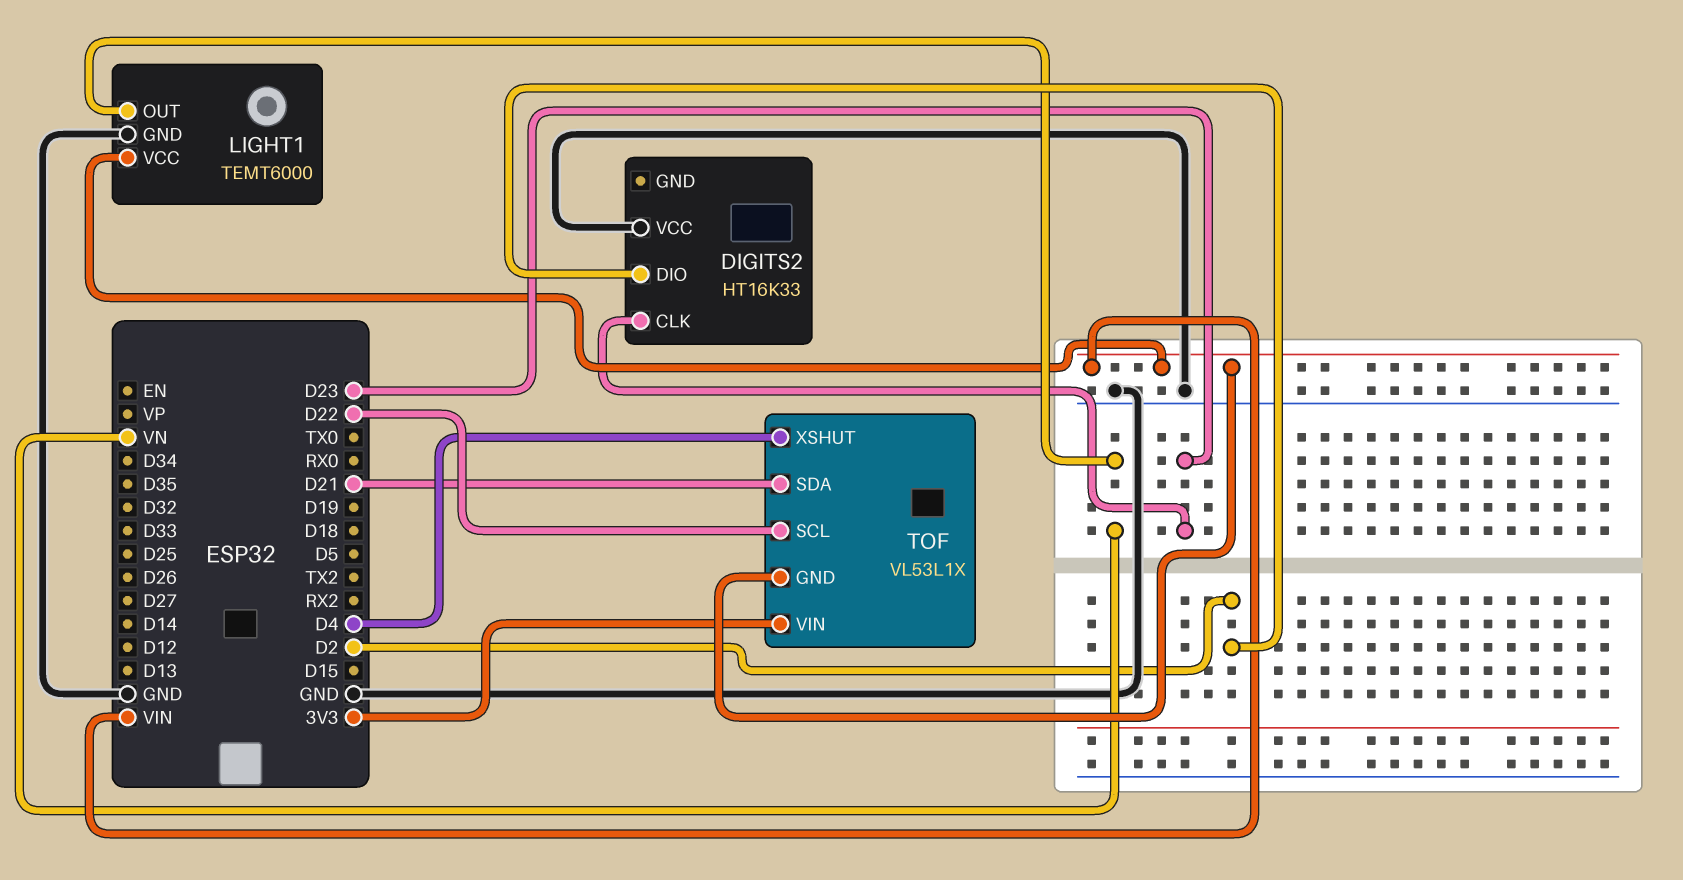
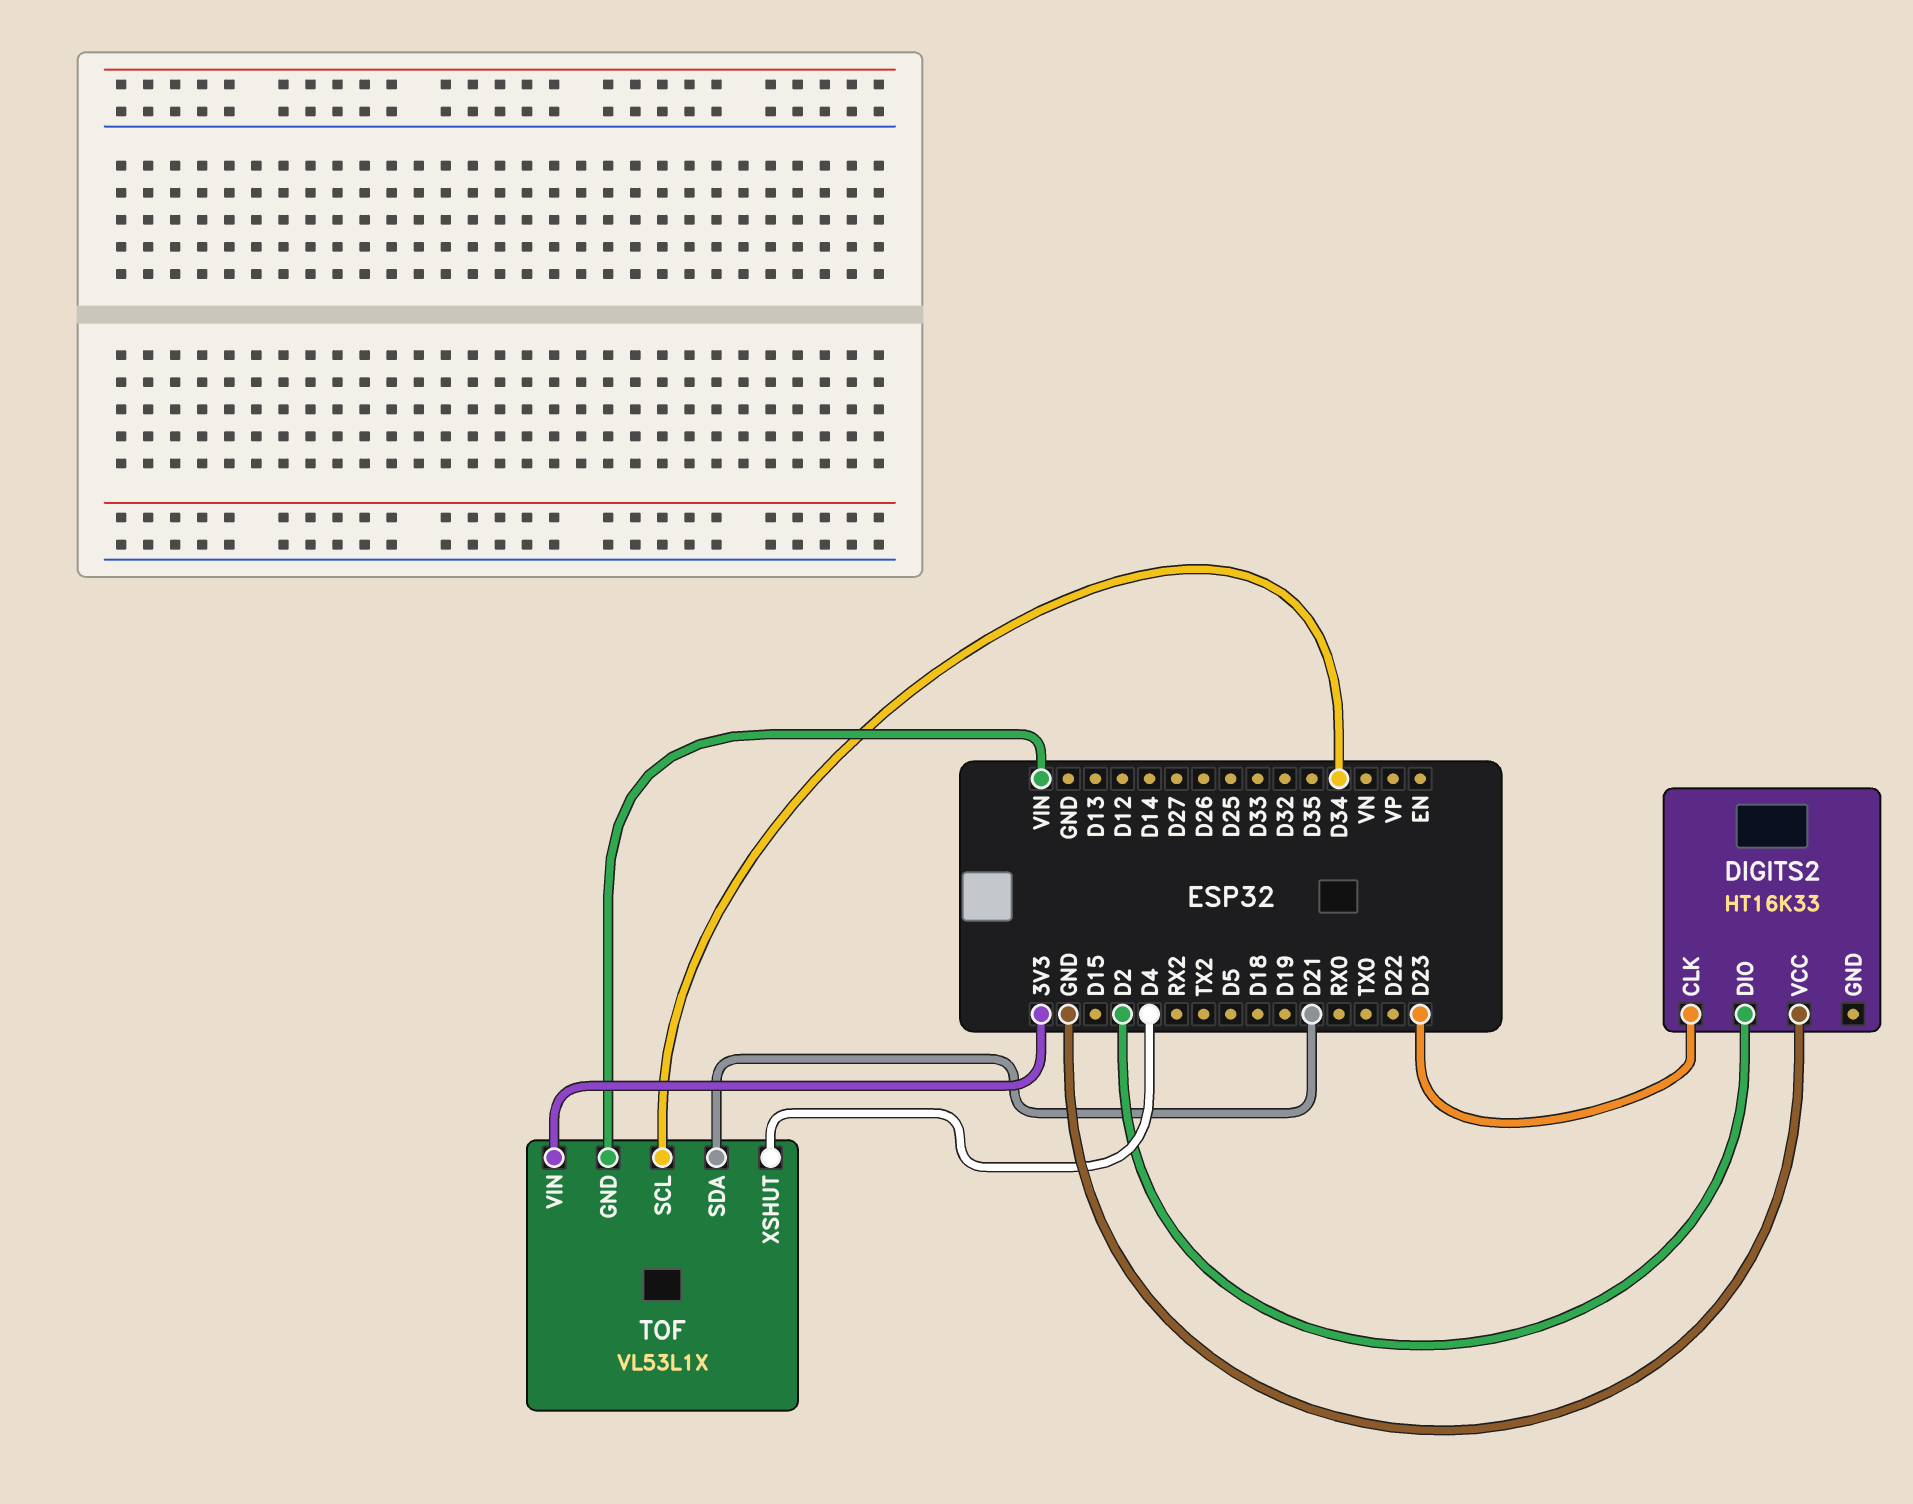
LIGHT1: TEMT6000 -> none
LIGHT1 pin GND: GND -> none
LIGHT1 pin OUT: VN -> none
LIGHT1 pin VCC: VIN -> none
TOF pin SCL: D22 -> D34

